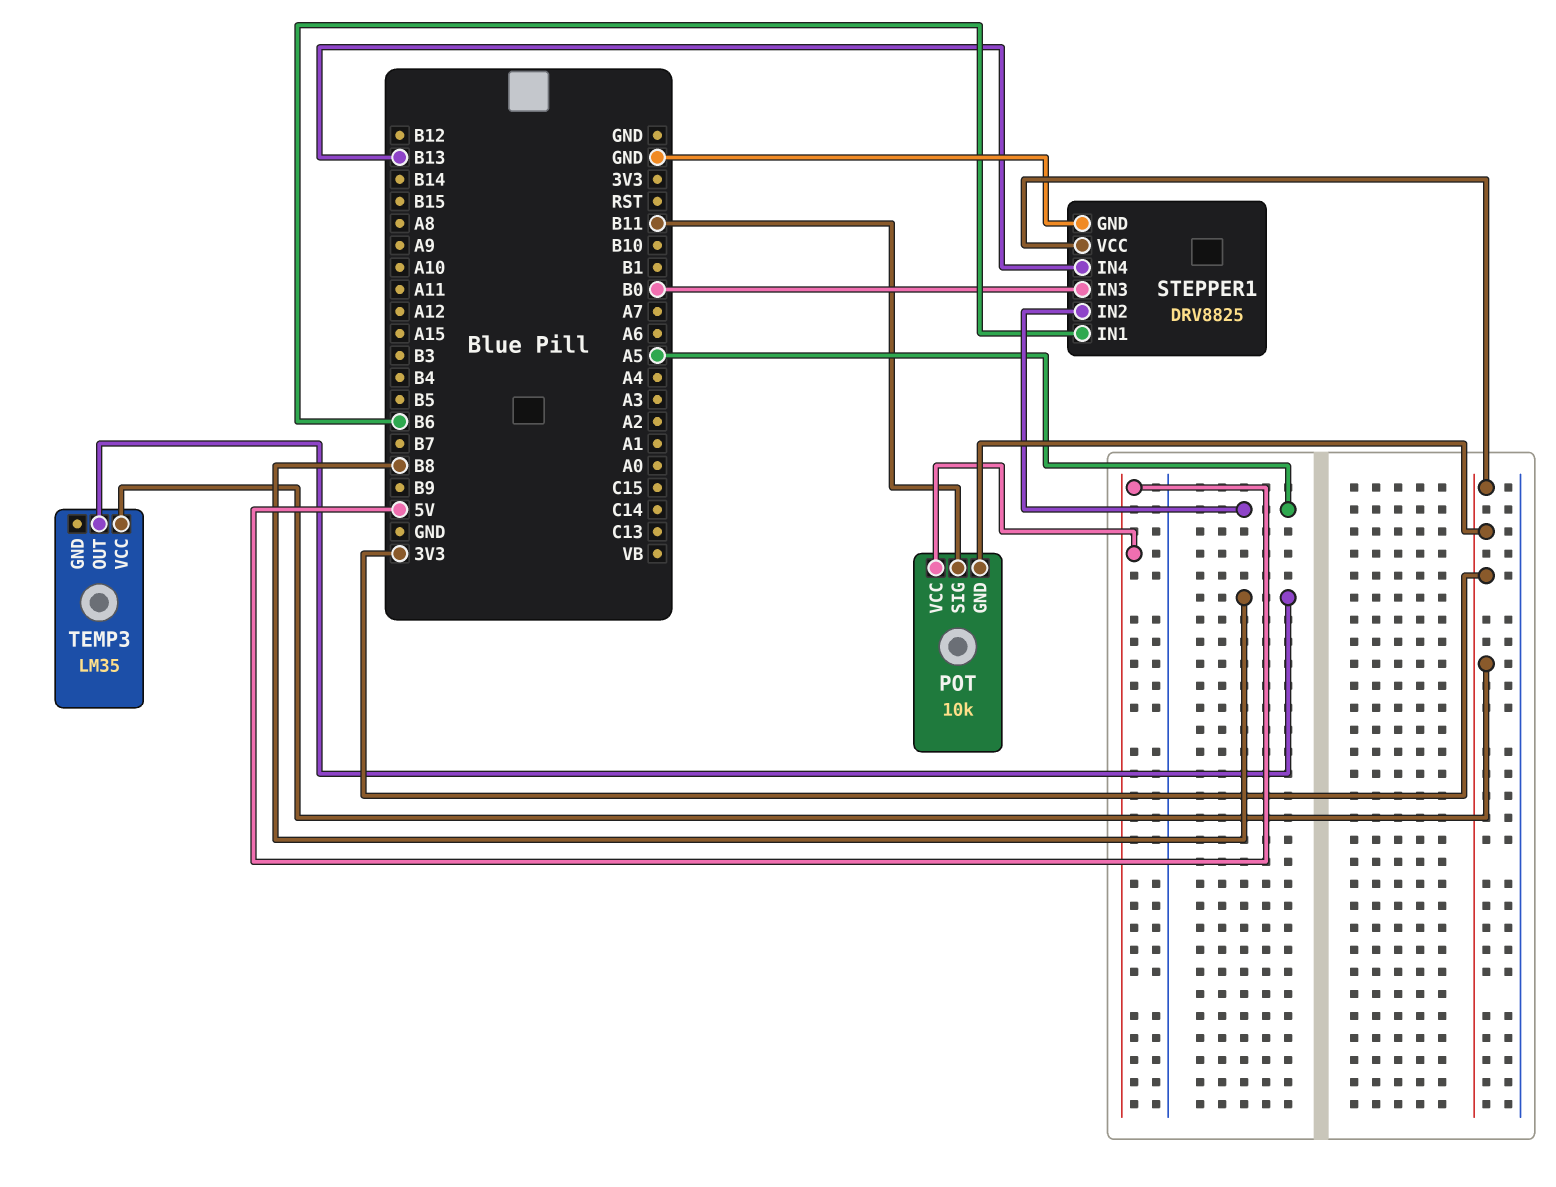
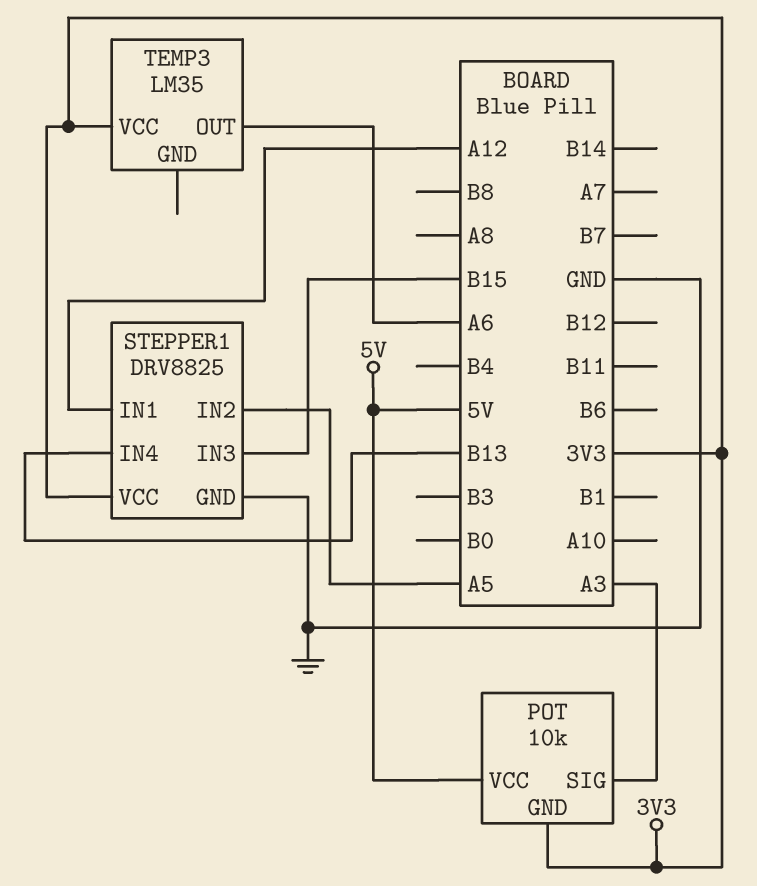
POT pin SIG: B11 -> A3
STEPPER1 pin IN1: B6 -> A12
STEPPER1 pin IN3: B0 -> B15
TEMP3 pin OUT: B8 -> A6

